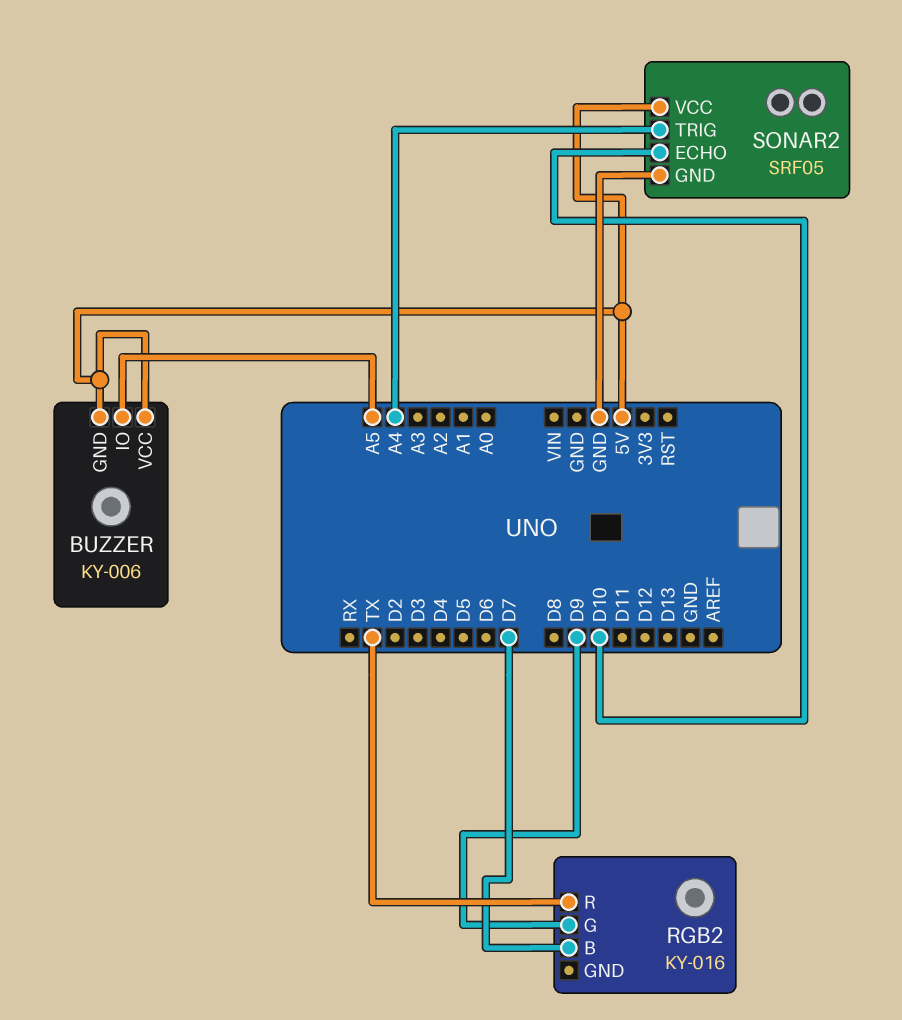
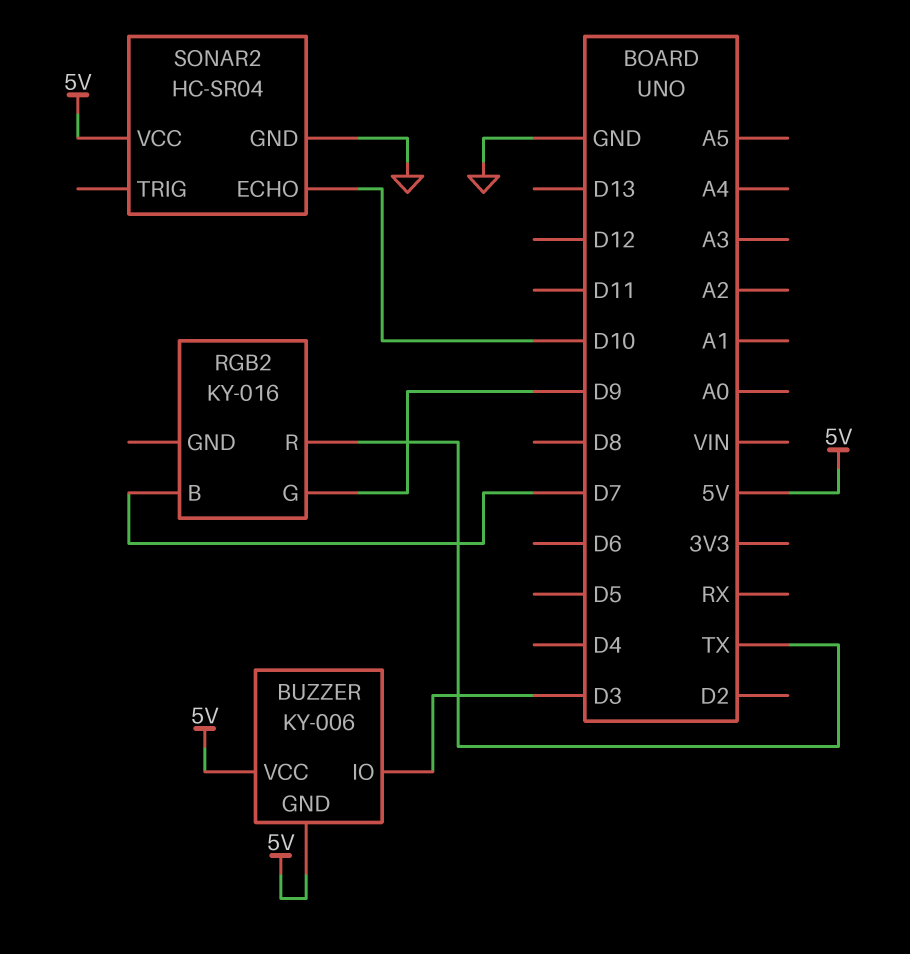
BUZZER pin IO: A5 -> D3
SONAR2: SRF05 -> HC-SR04
SONAR2 pin TRIG: A4 -> none

